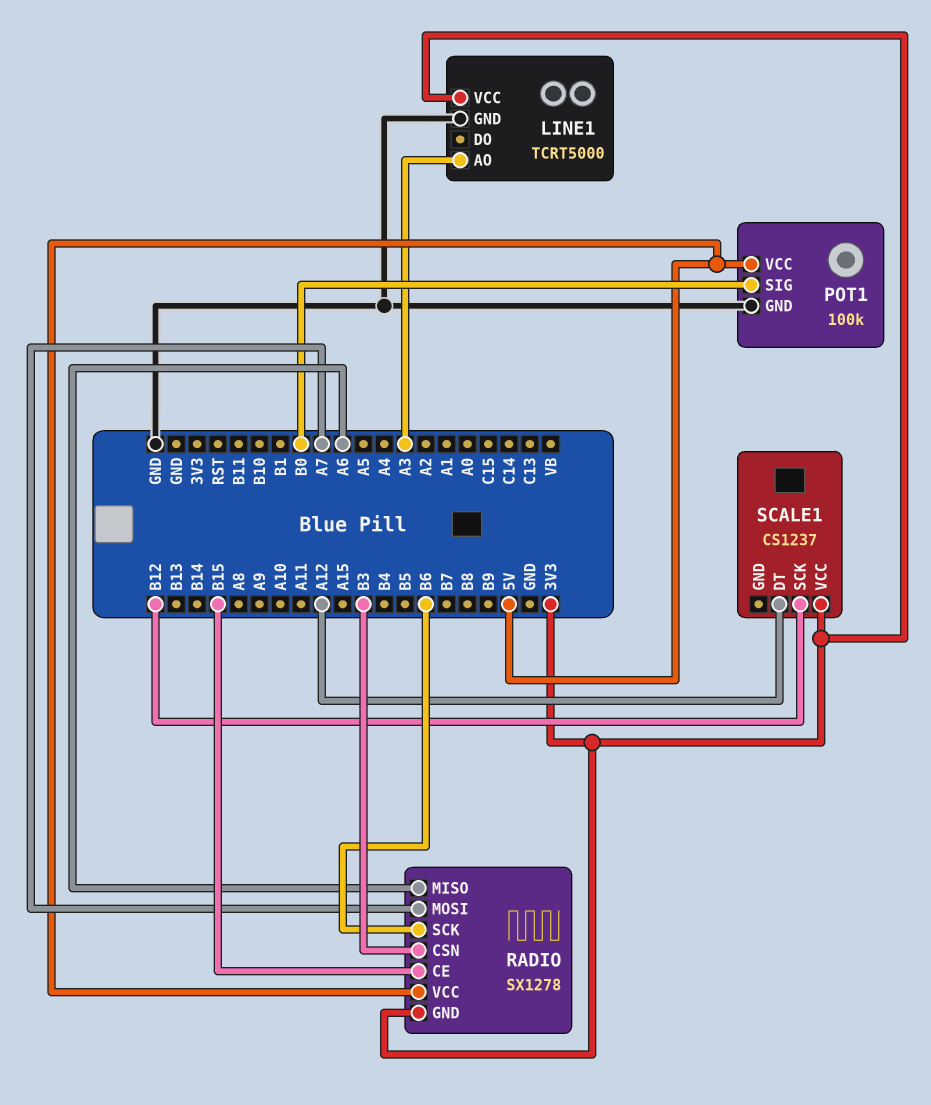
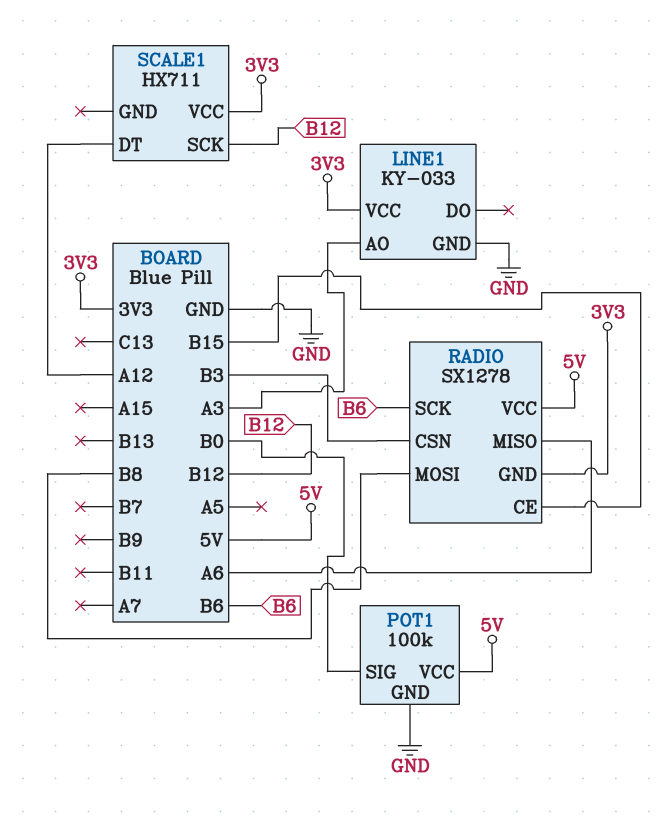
LINE1: TCRT5000 -> KY-033
RADIO pin MOSI: A7 -> B8
SCALE1: CS1237 -> HX711

